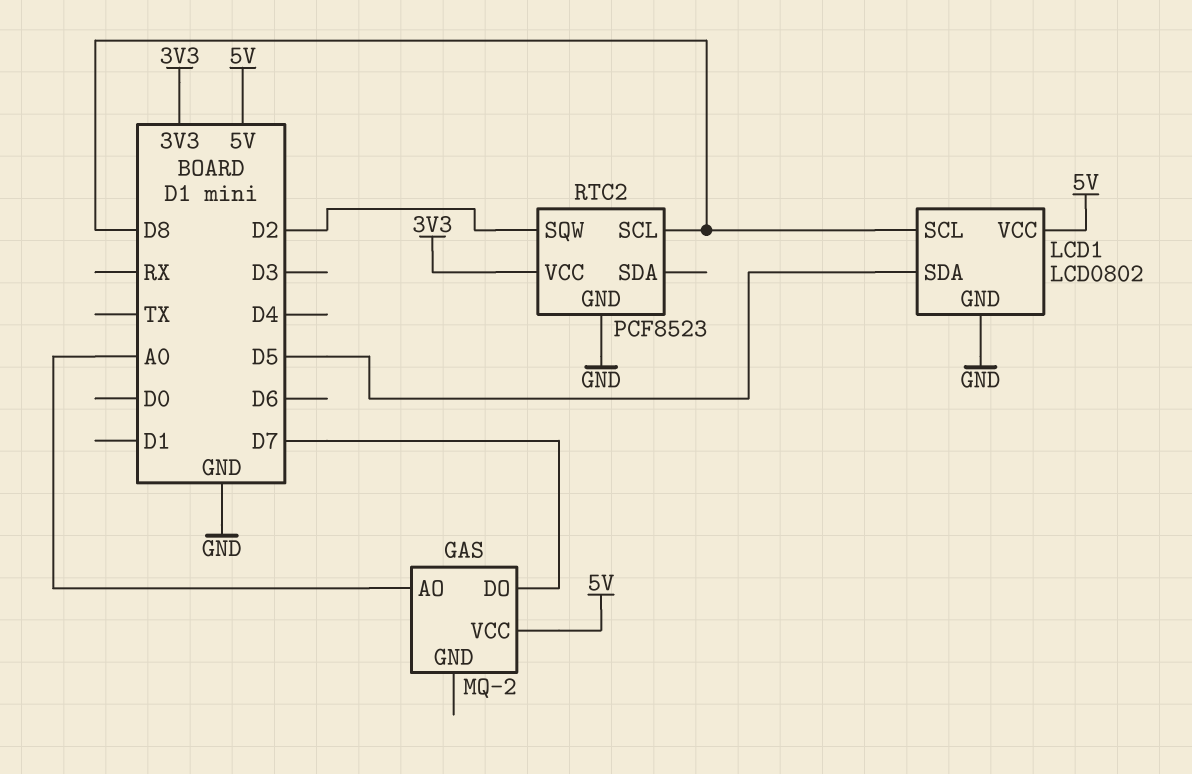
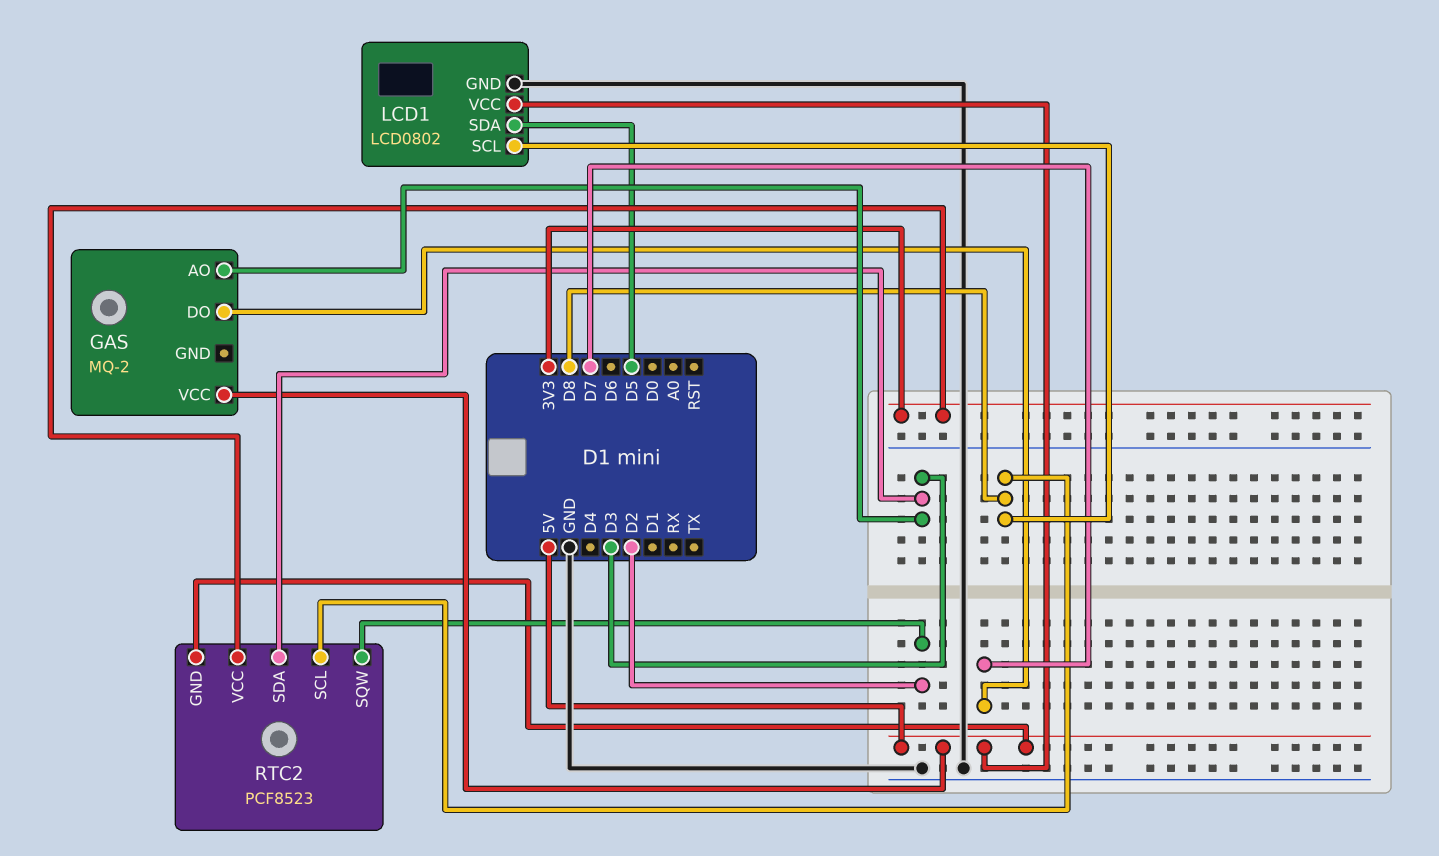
GAS pin AO: A0 -> D3
RTC2 pin GND: GND -> 5V
RTC2 pin SDA: none -> D3

